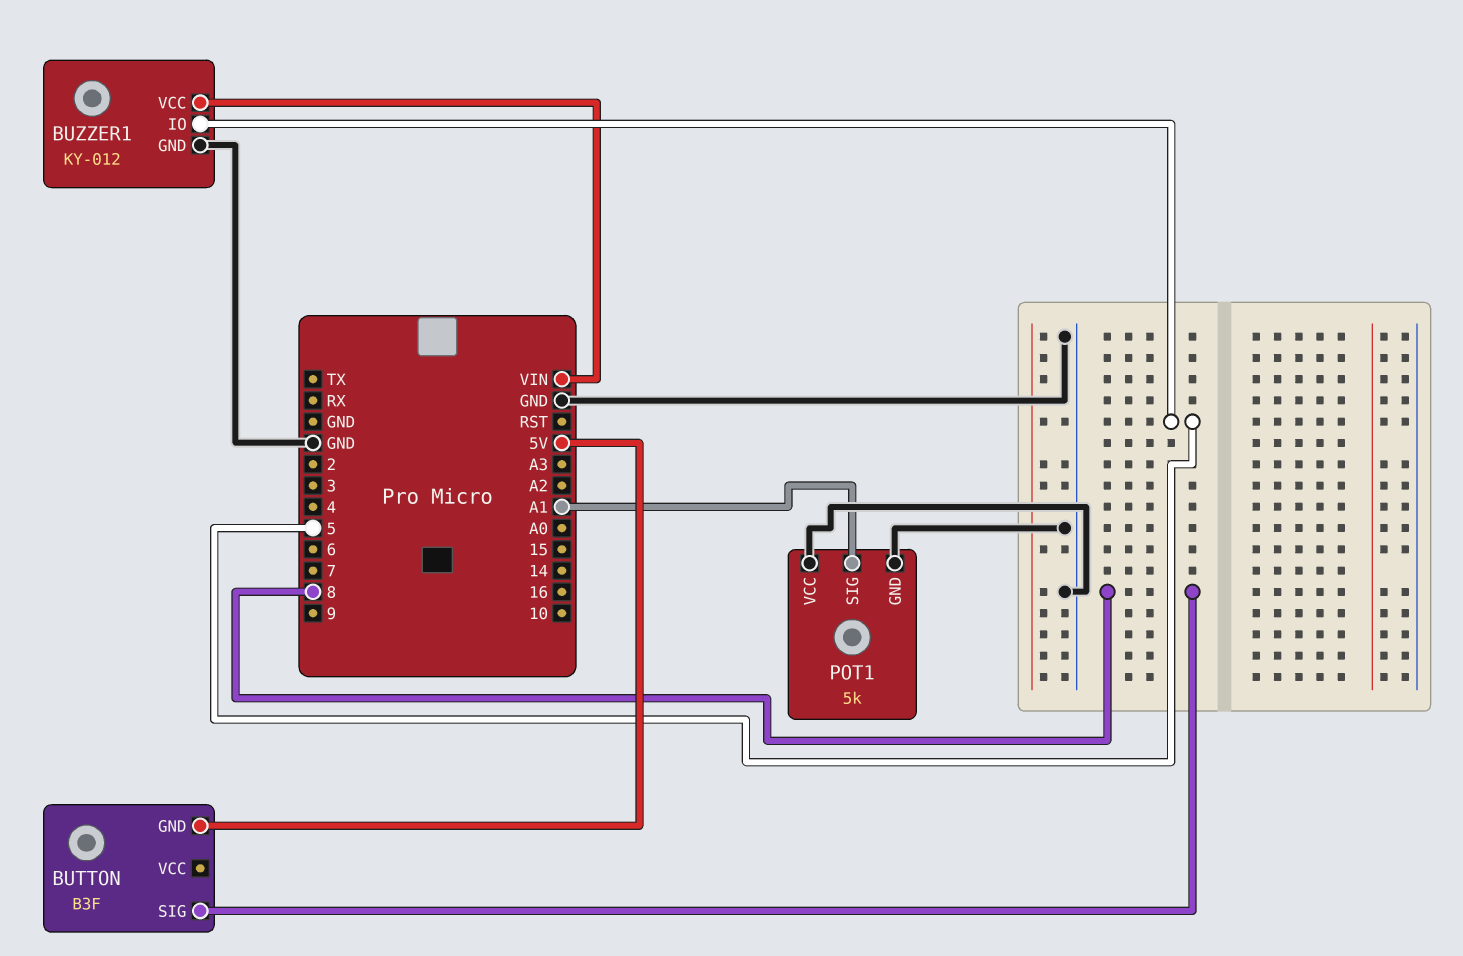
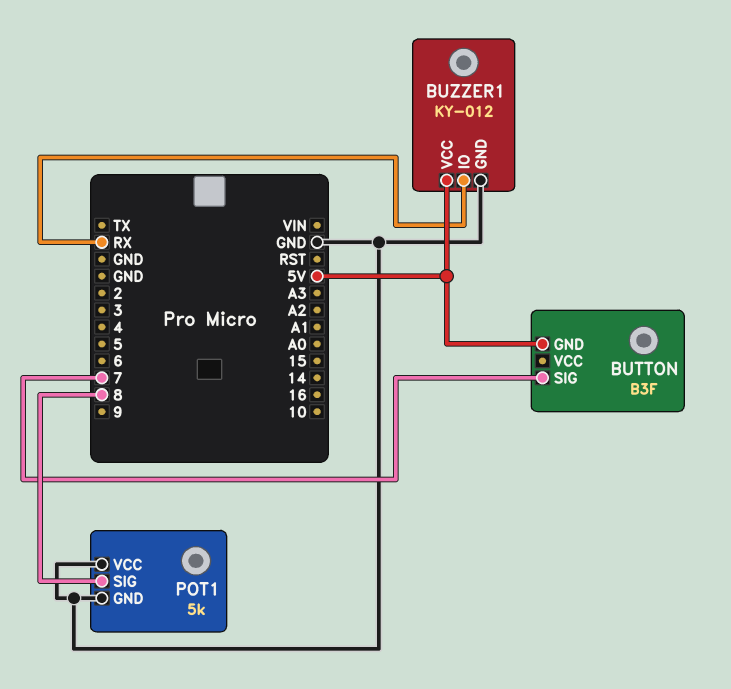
BUTTON pin SIG: 8 -> 7
BUZZER1 pin IO: 5 -> RX
BUZZER1 pin VCC: VIN -> 5V
POT1 pin SIG: A1 -> 8

